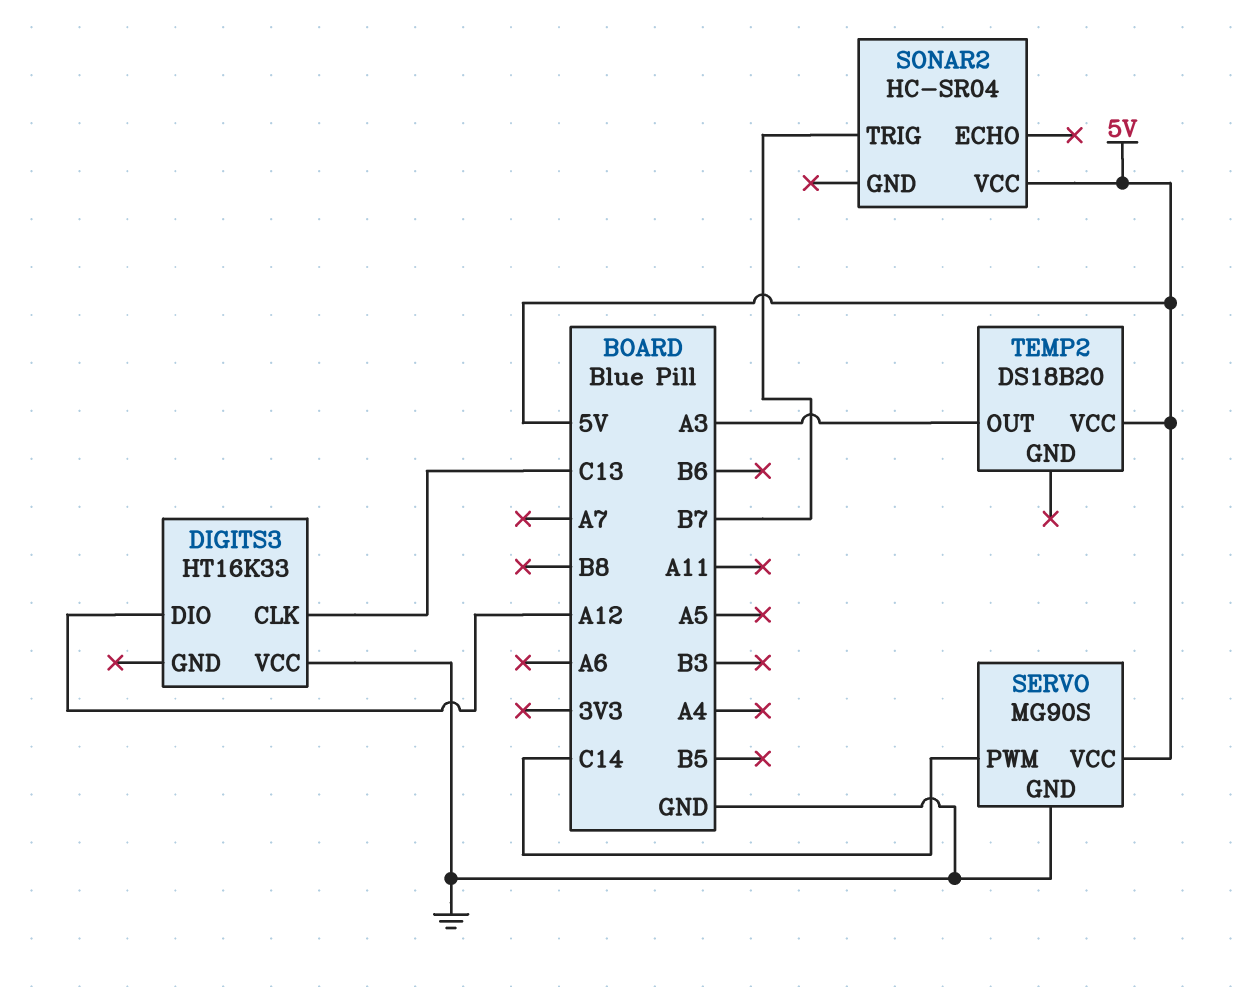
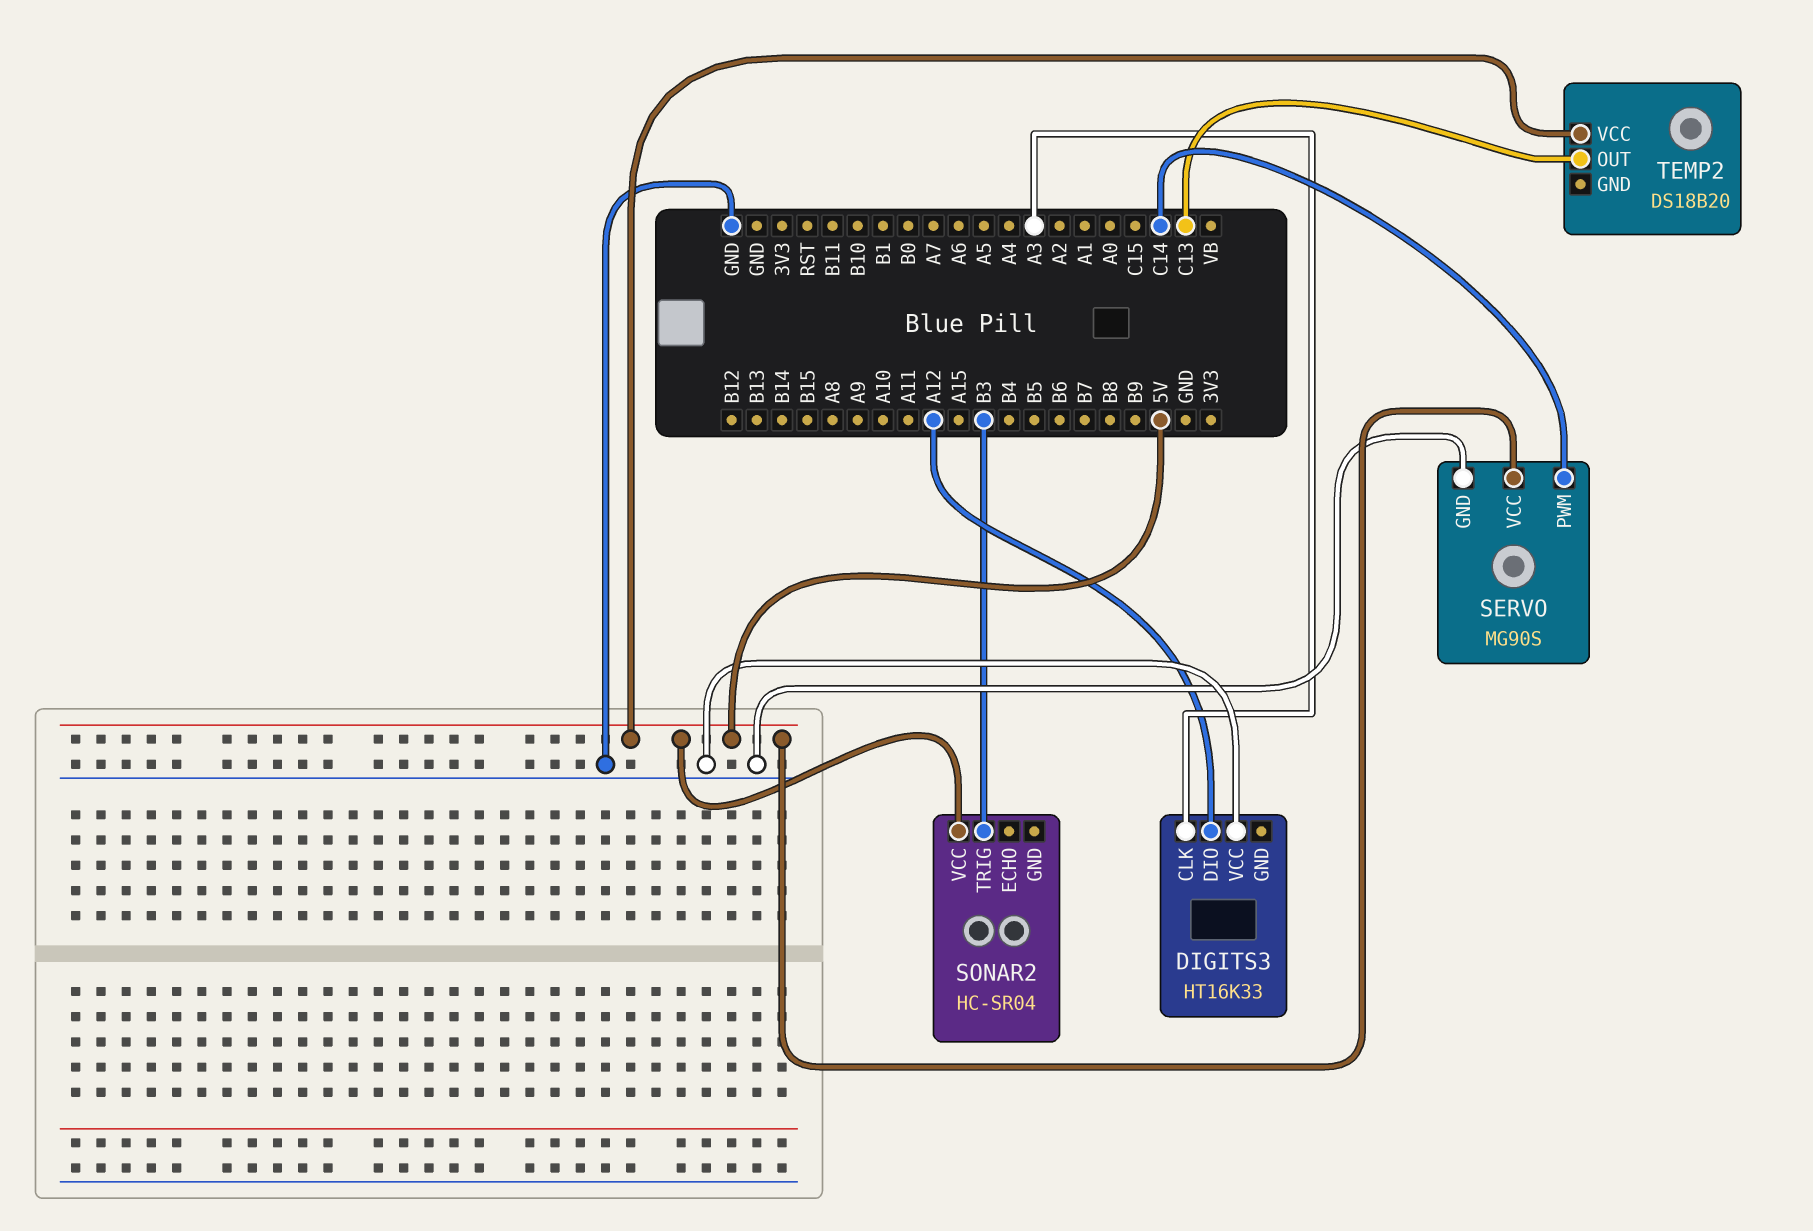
DIGITS3 pin CLK: C13 -> A3
SONAR2 pin TRIG: B7 -> B3
TEMP2 pin OUT: A3 -> C13

